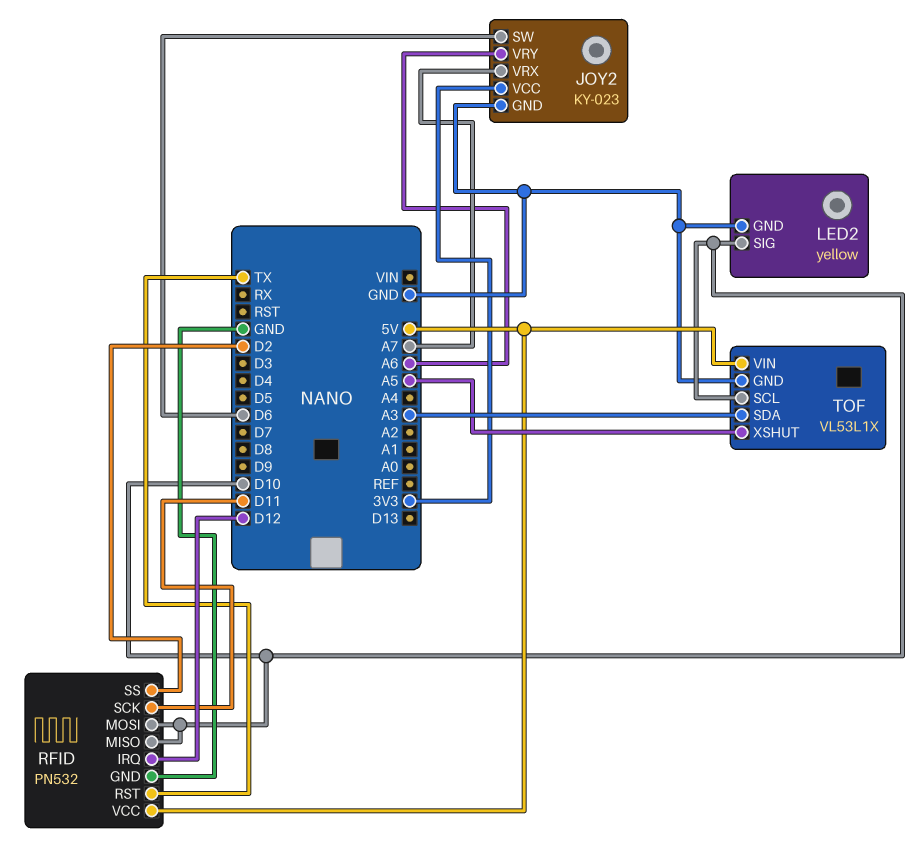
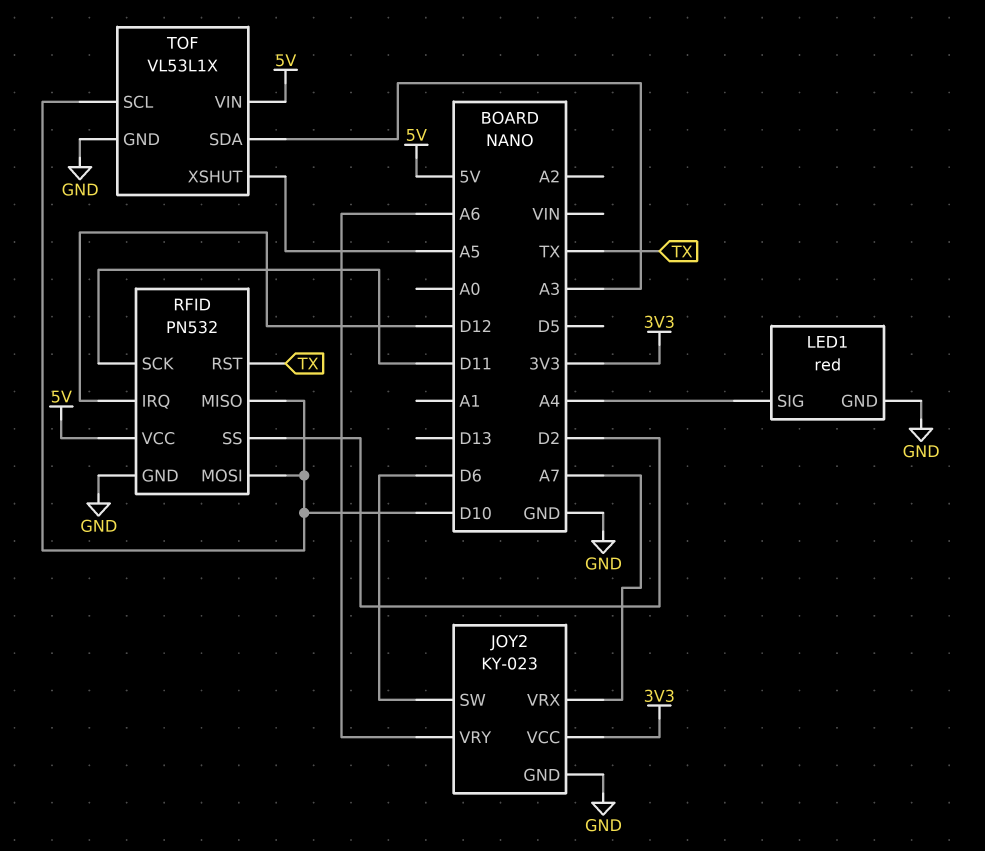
LED1: none -> red
LED1 pin GND: none -> GND
LED1 pin SIG: none -> A4
LED2: yellow -> none
LED2 pin GND: GND -> none
LED2 pin SIG: D10 -> none

